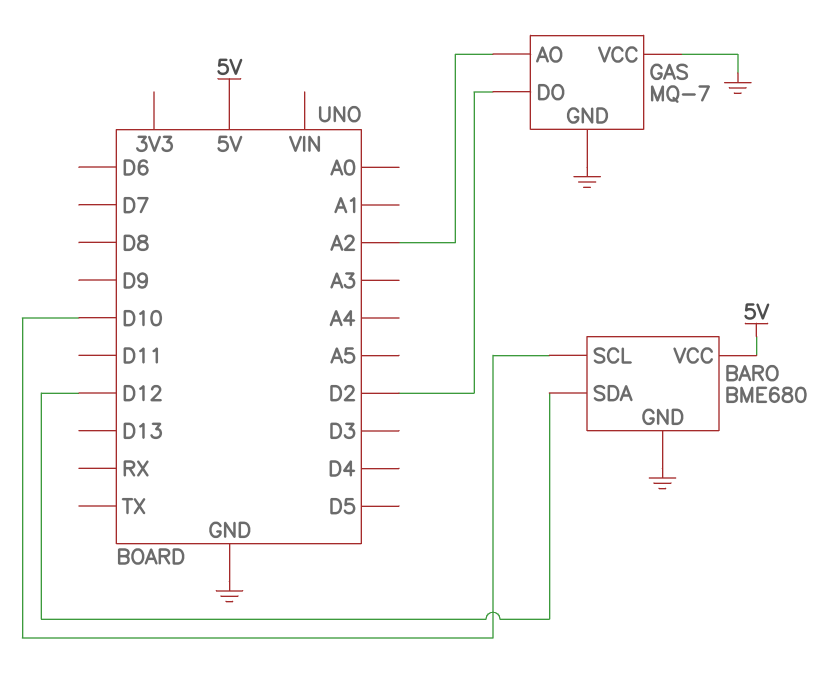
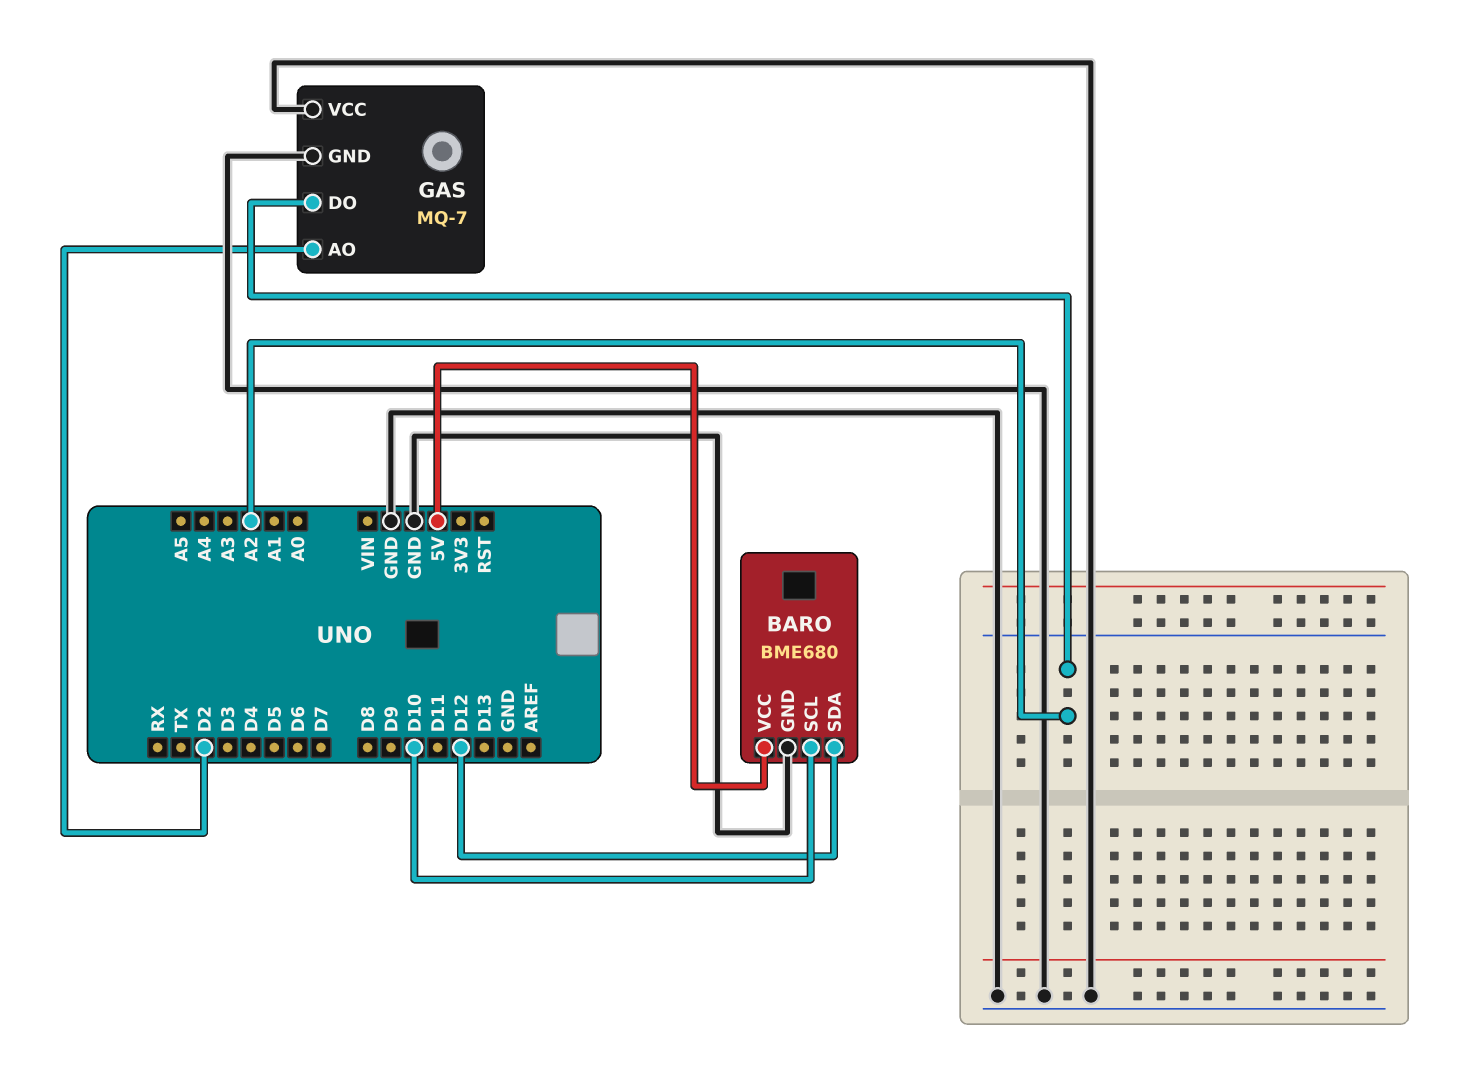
GAS pin AO: A2 -> D2
GAS pin DO: D2 -> A2

